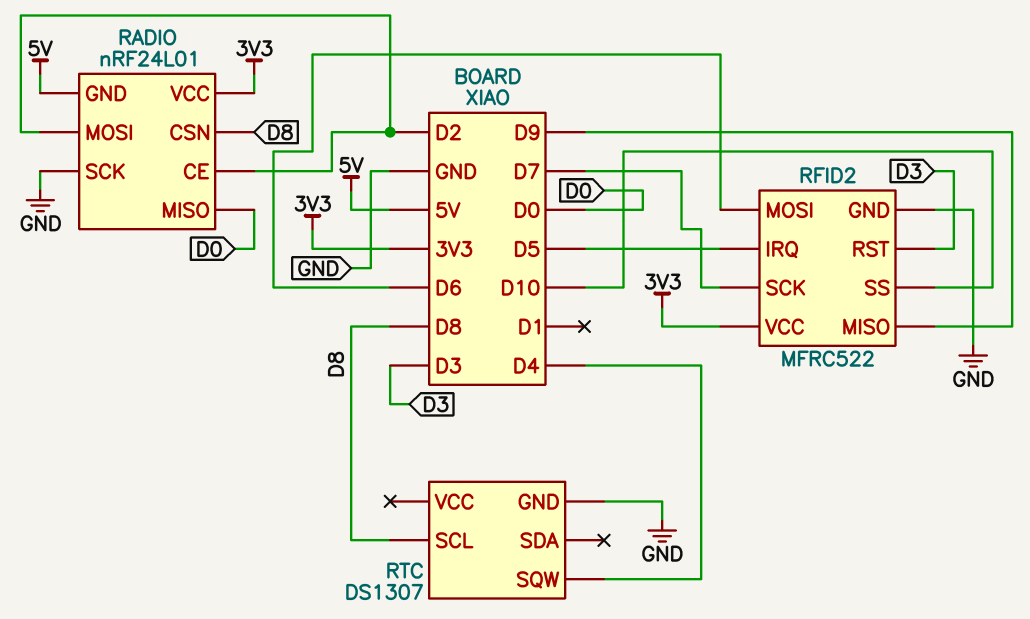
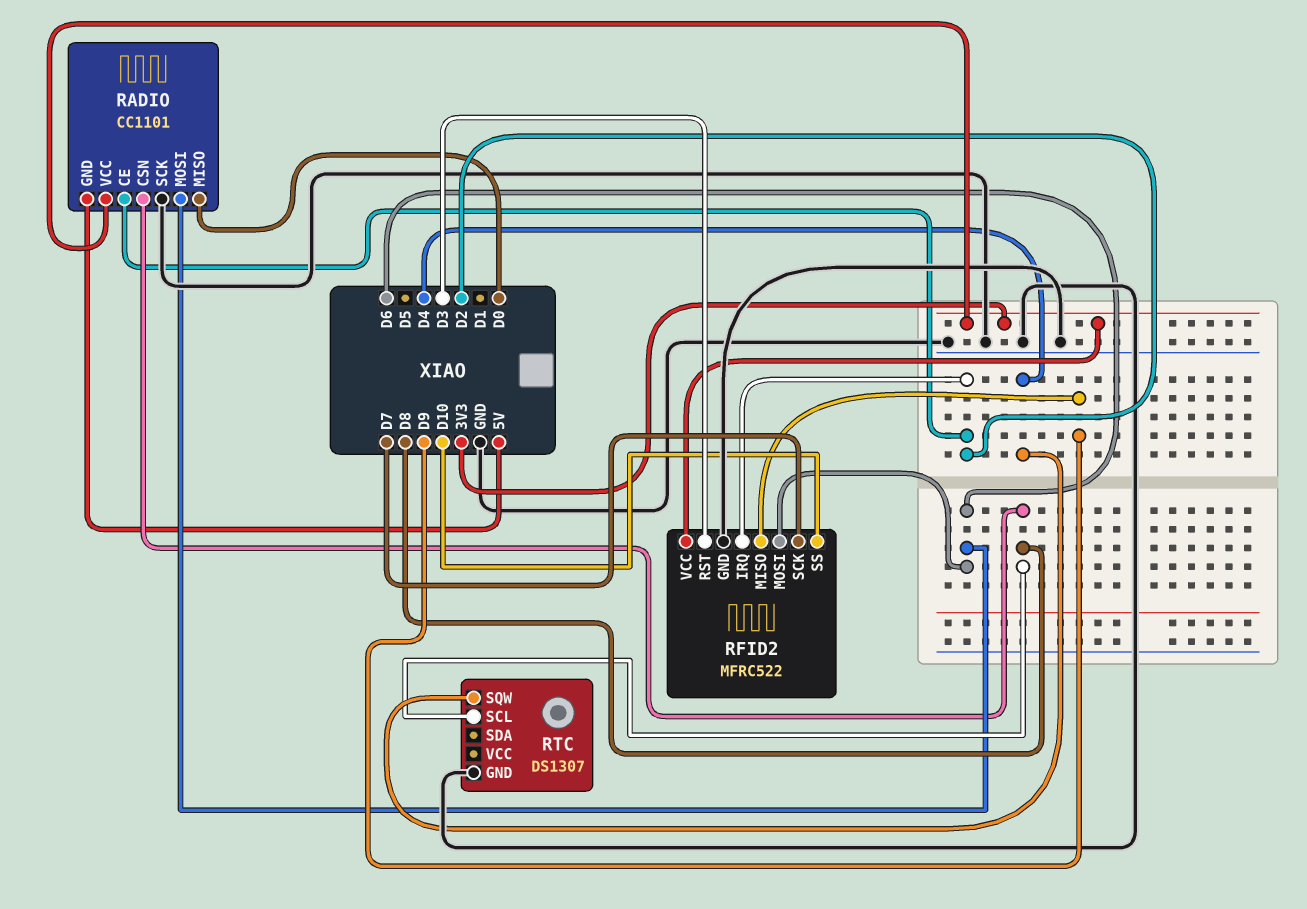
RADIO: nRF24L01 -> CC1101
RADIO pin MOSI: D2 -> D6
RFID2 pin IRQ: D5 -> D2

